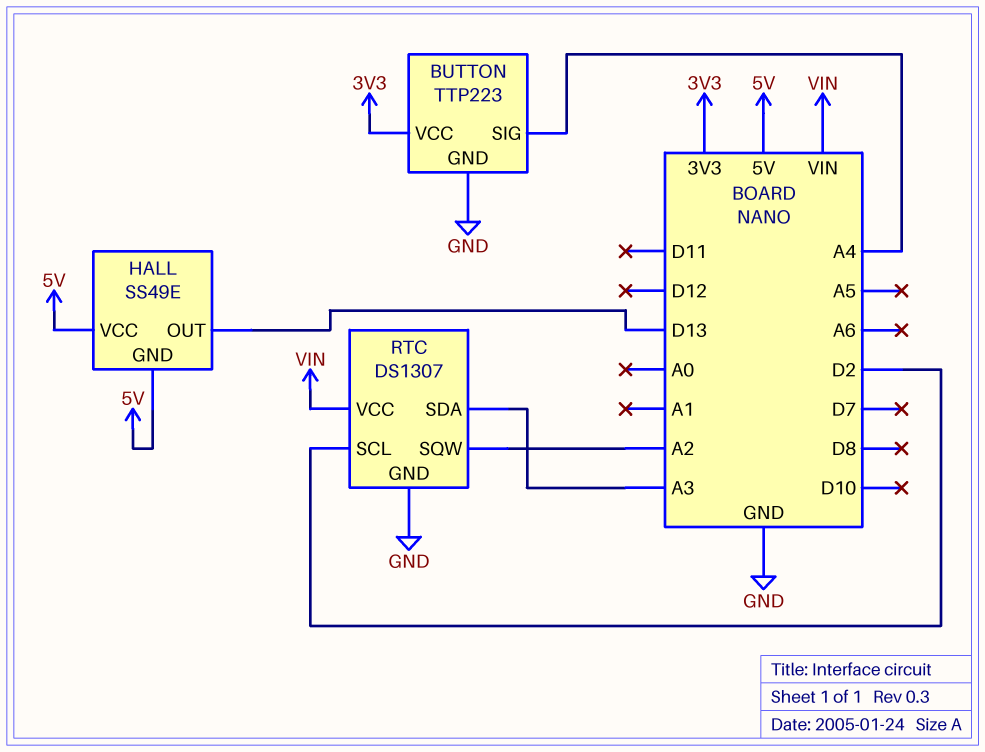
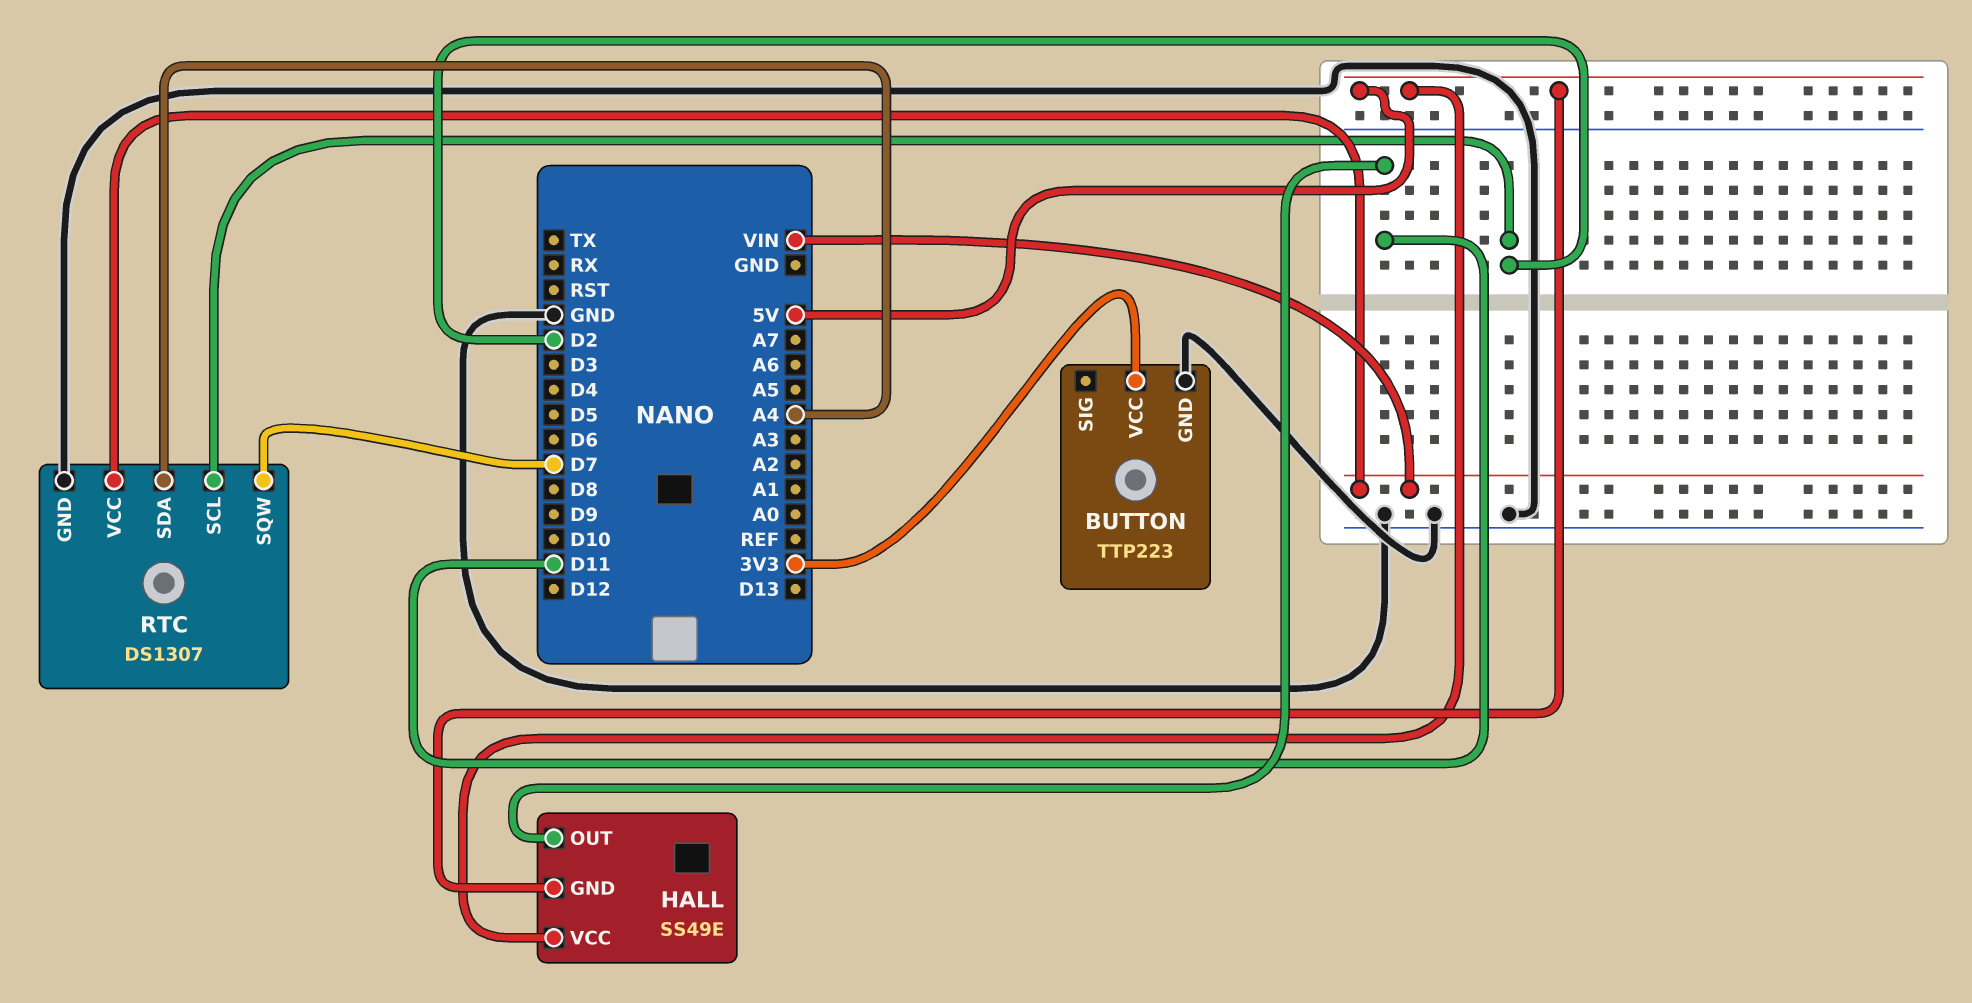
BUTTON pin SIG: A4 -> none
HALL pin OUT: D13 -> D11
RTC pin SDA: A3 -> A4
RTC pin SQW: A2 -> D7

